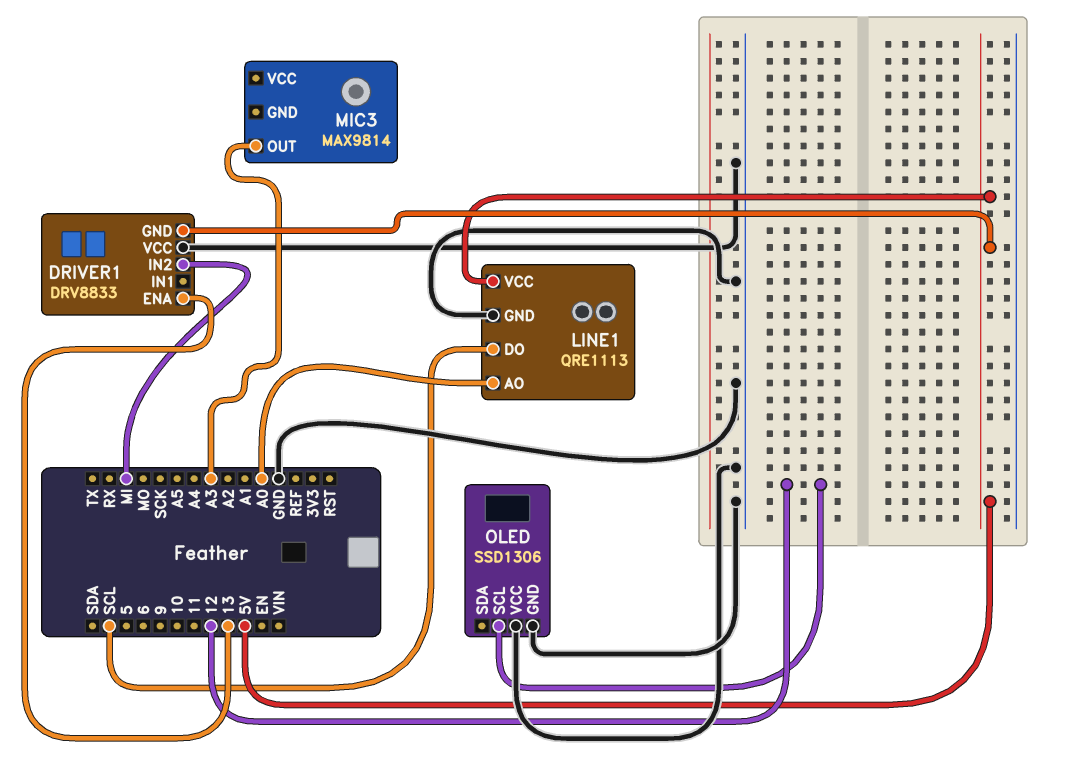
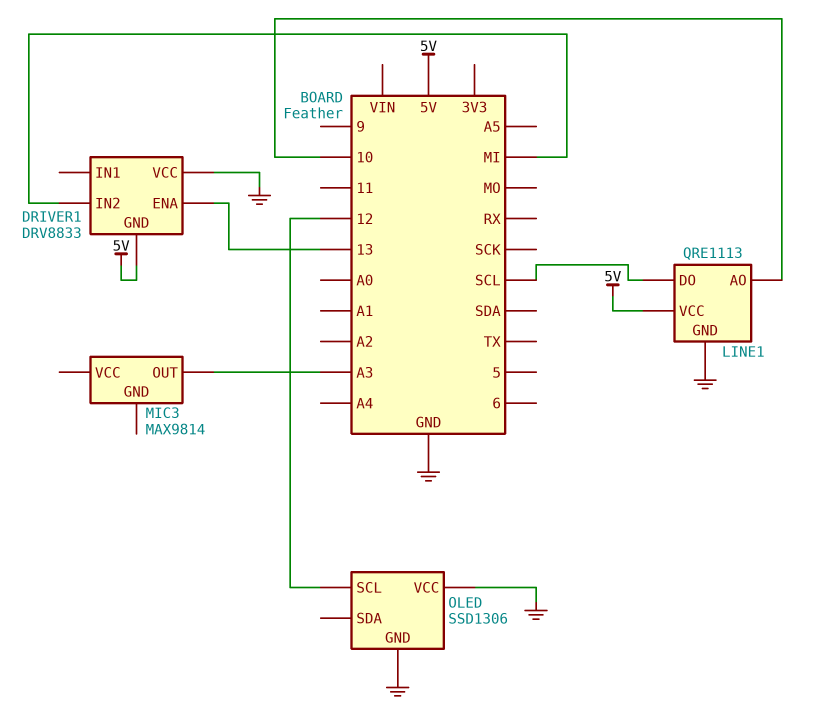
LINE1 pin AO: A0 -> 10

